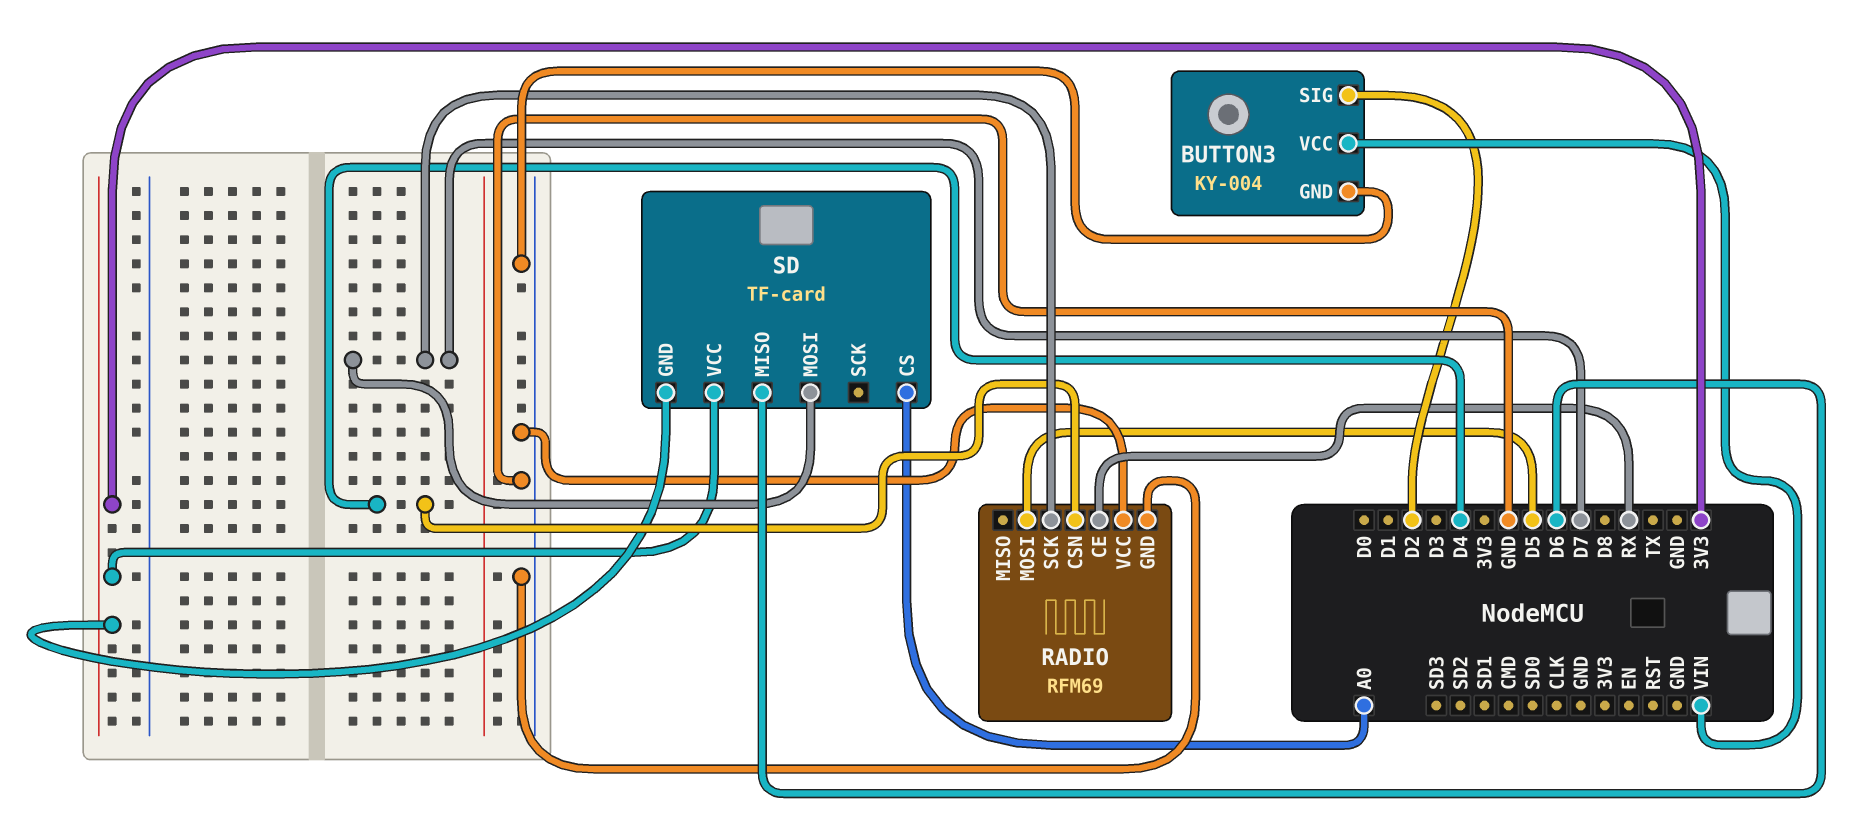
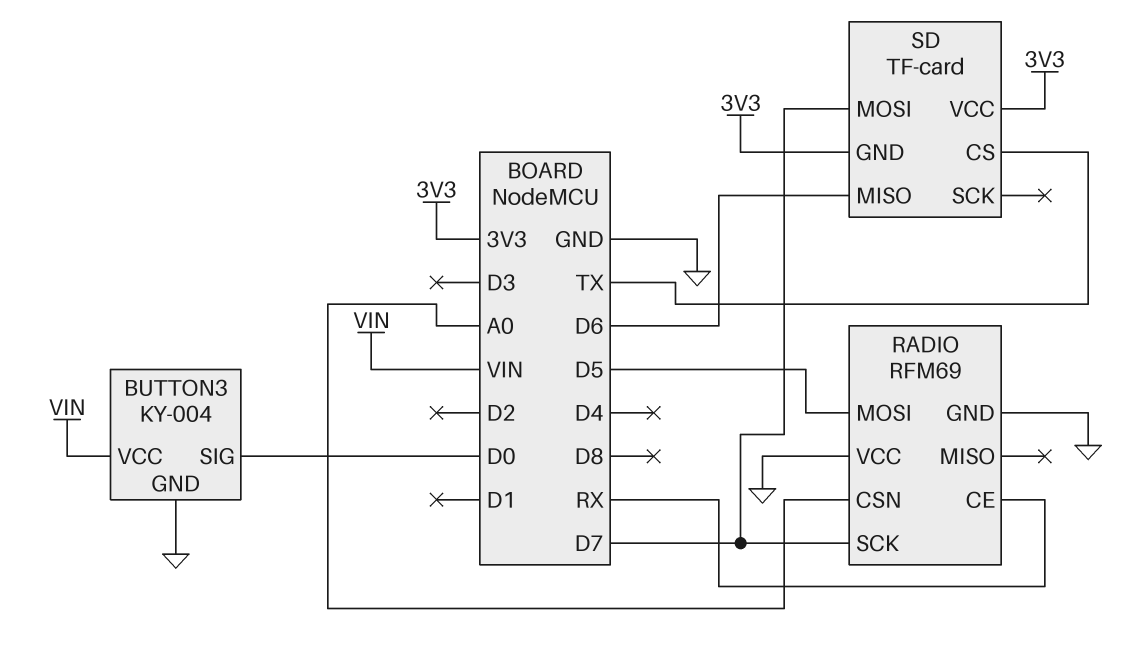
BUTTON3 pin SIG: D2 -> D0
RADIO pin CSN: D4 -> A0
SD pin CS: A0 -> TX

